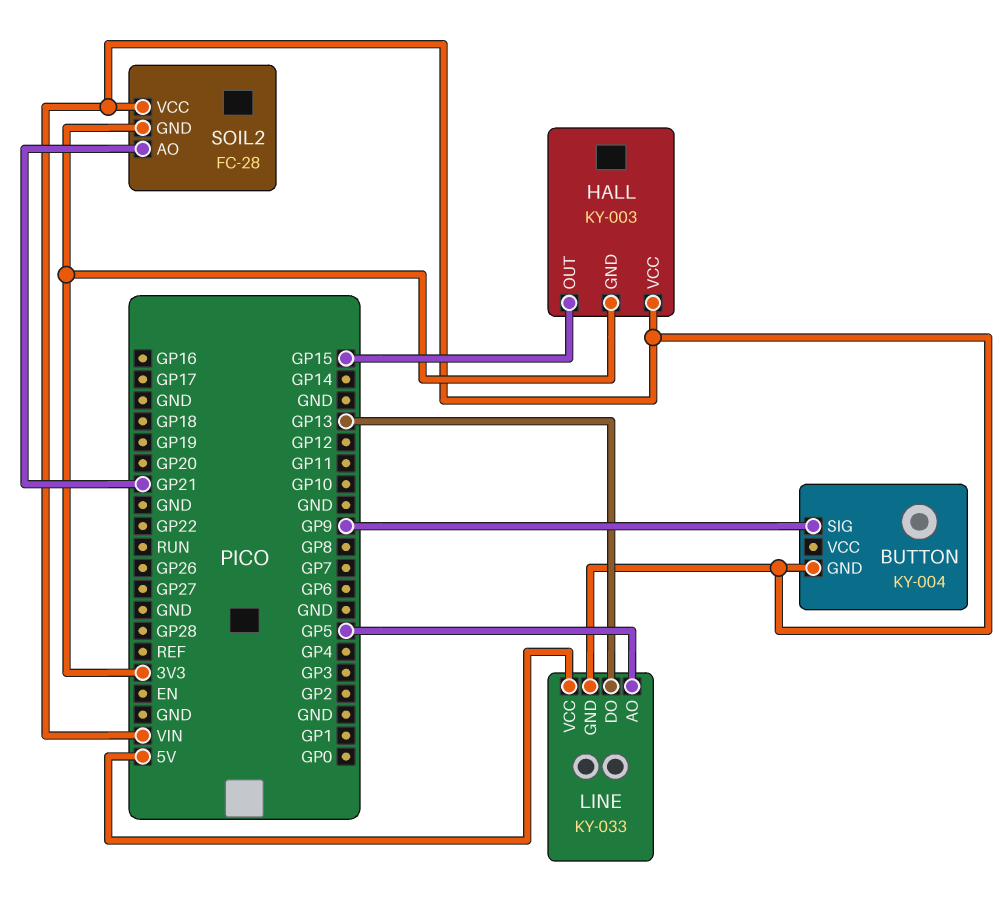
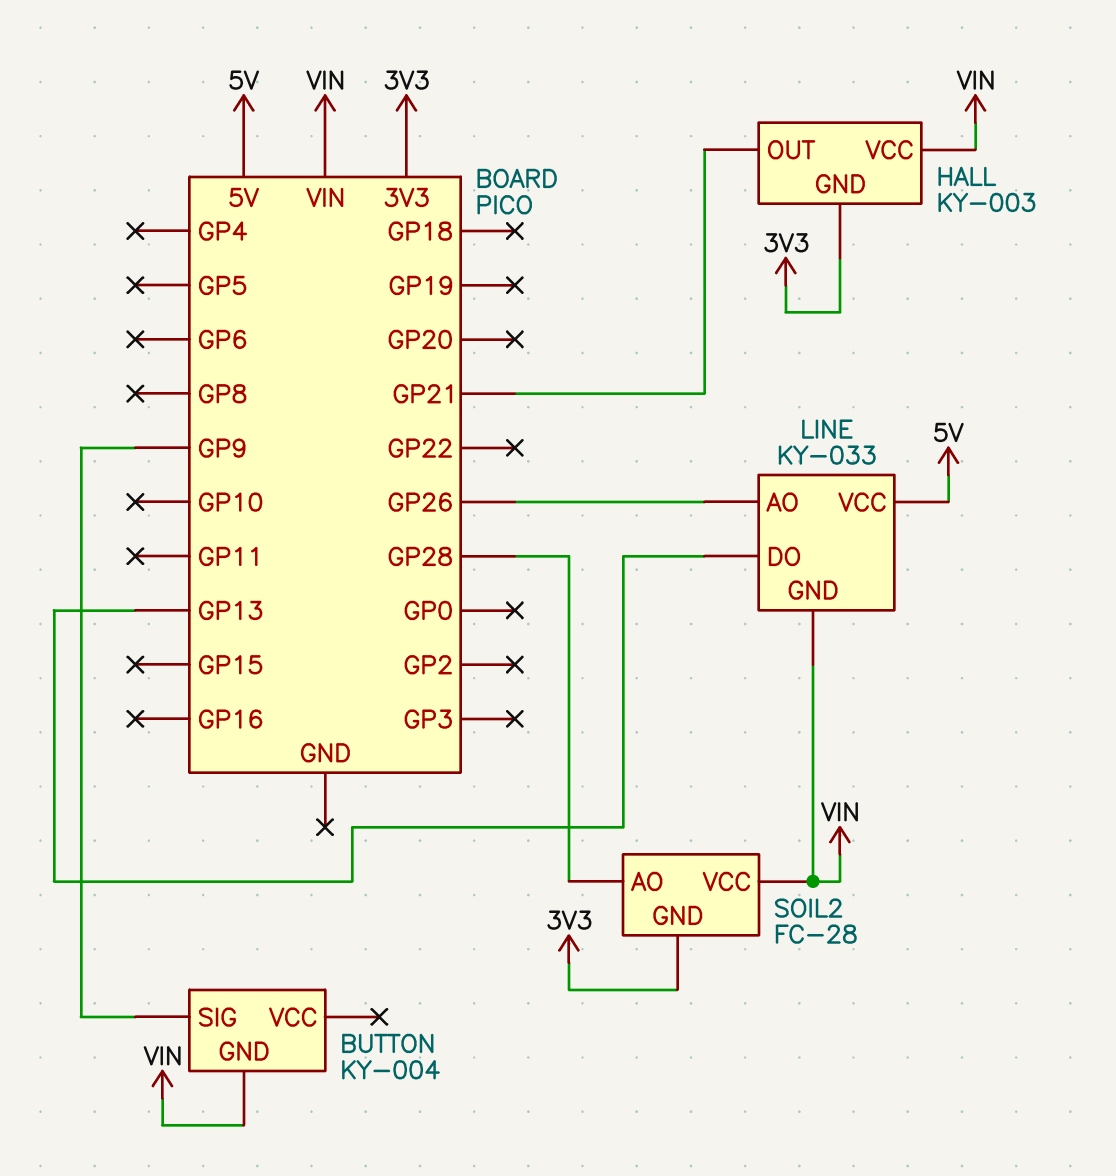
HALL pin OUT: GP15 -> GP21
LINE pin AO: GP5 -> GP26
SOIL2 pin AO: GP21 -> GP28

